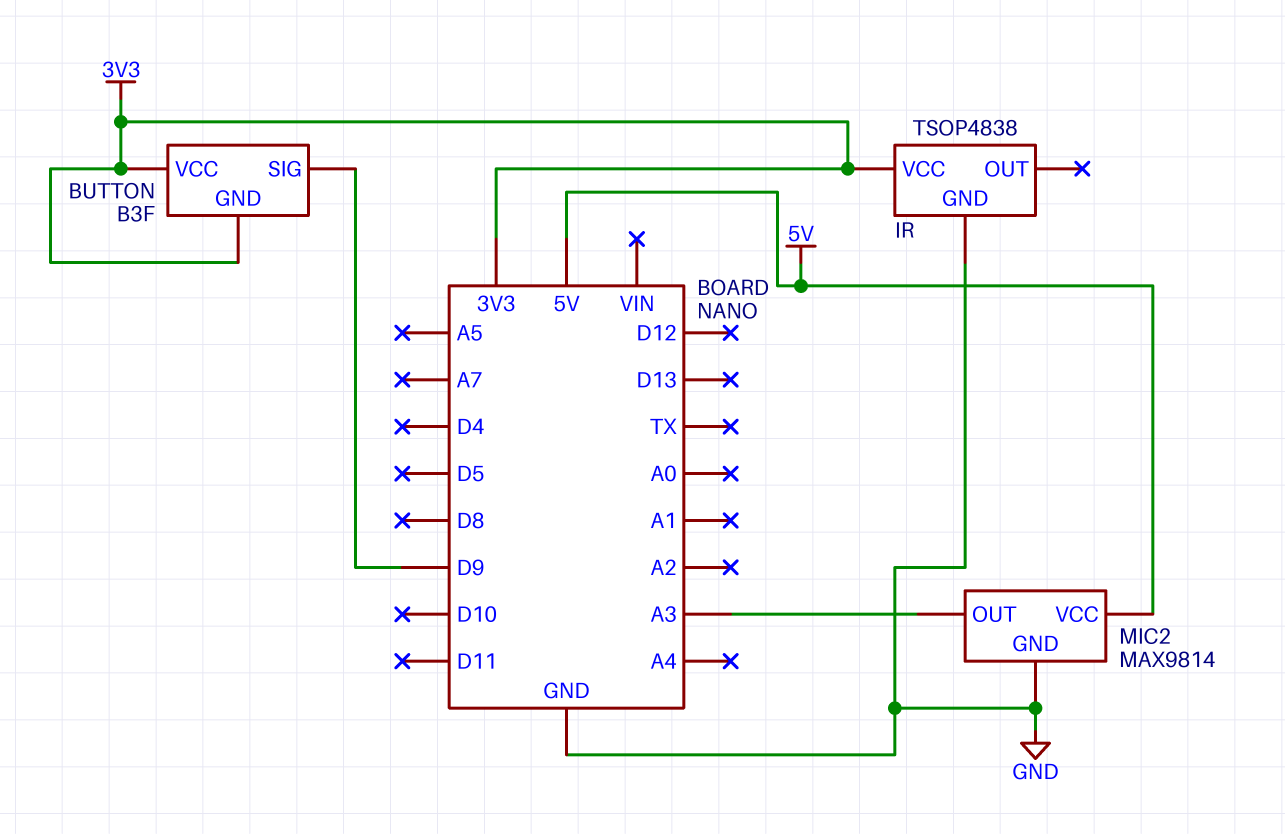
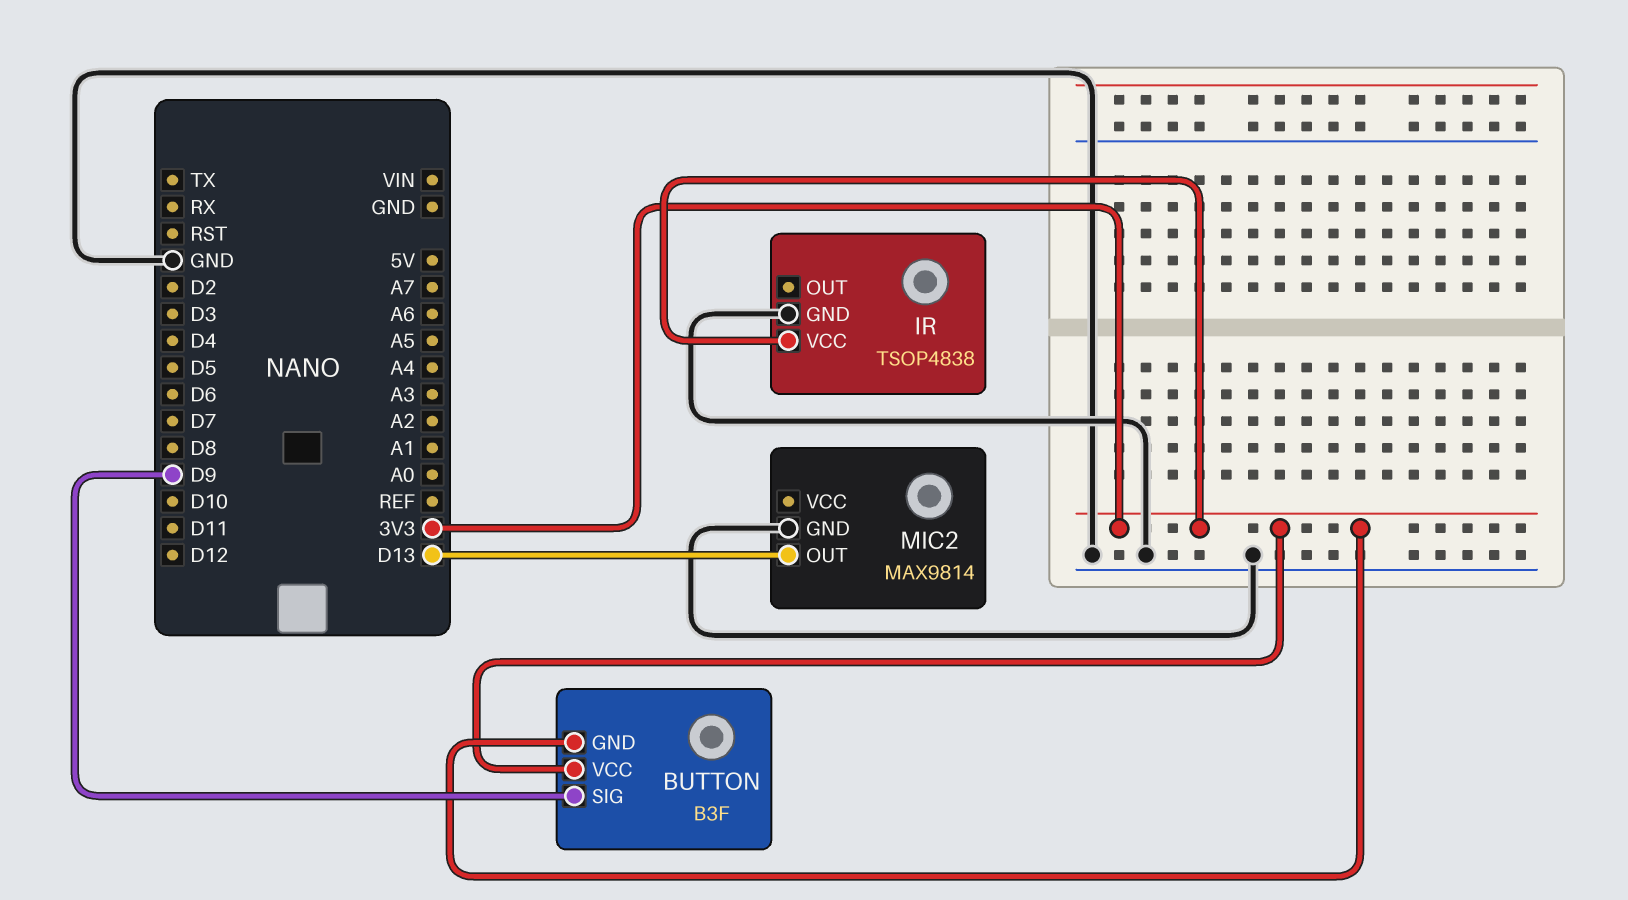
MIC2 pin OUT: A3 -> D13
MIC2 pin VCC: 5V -> none

